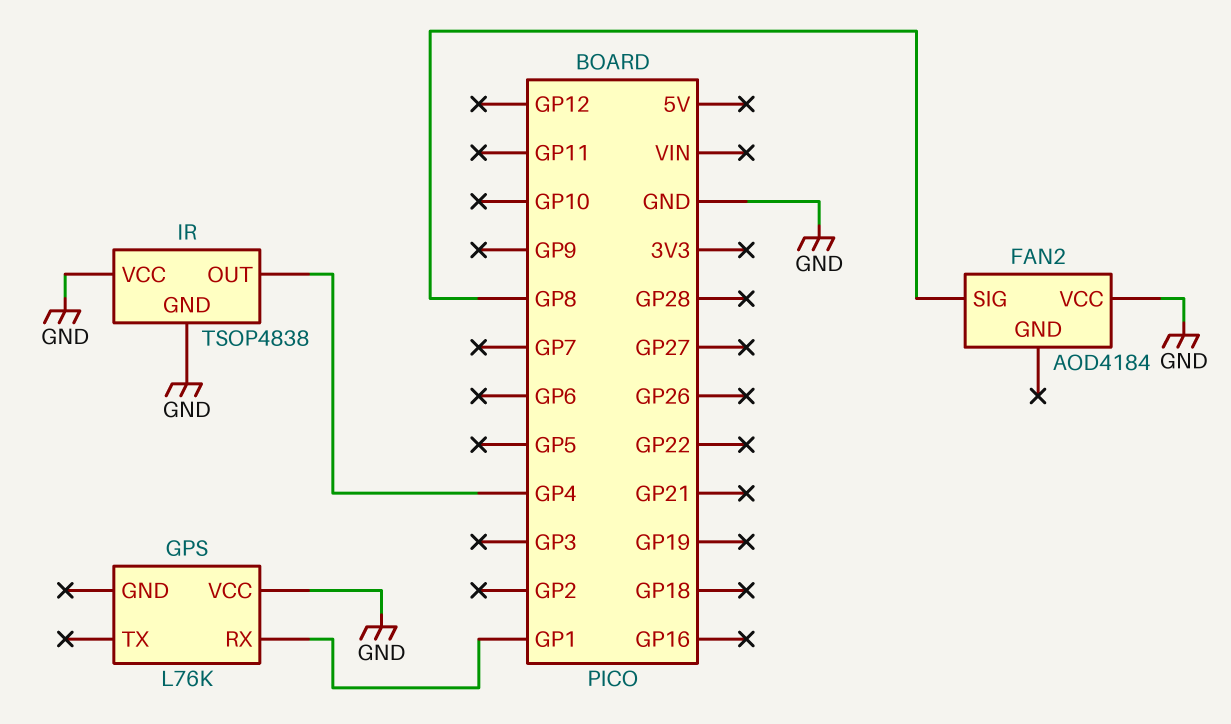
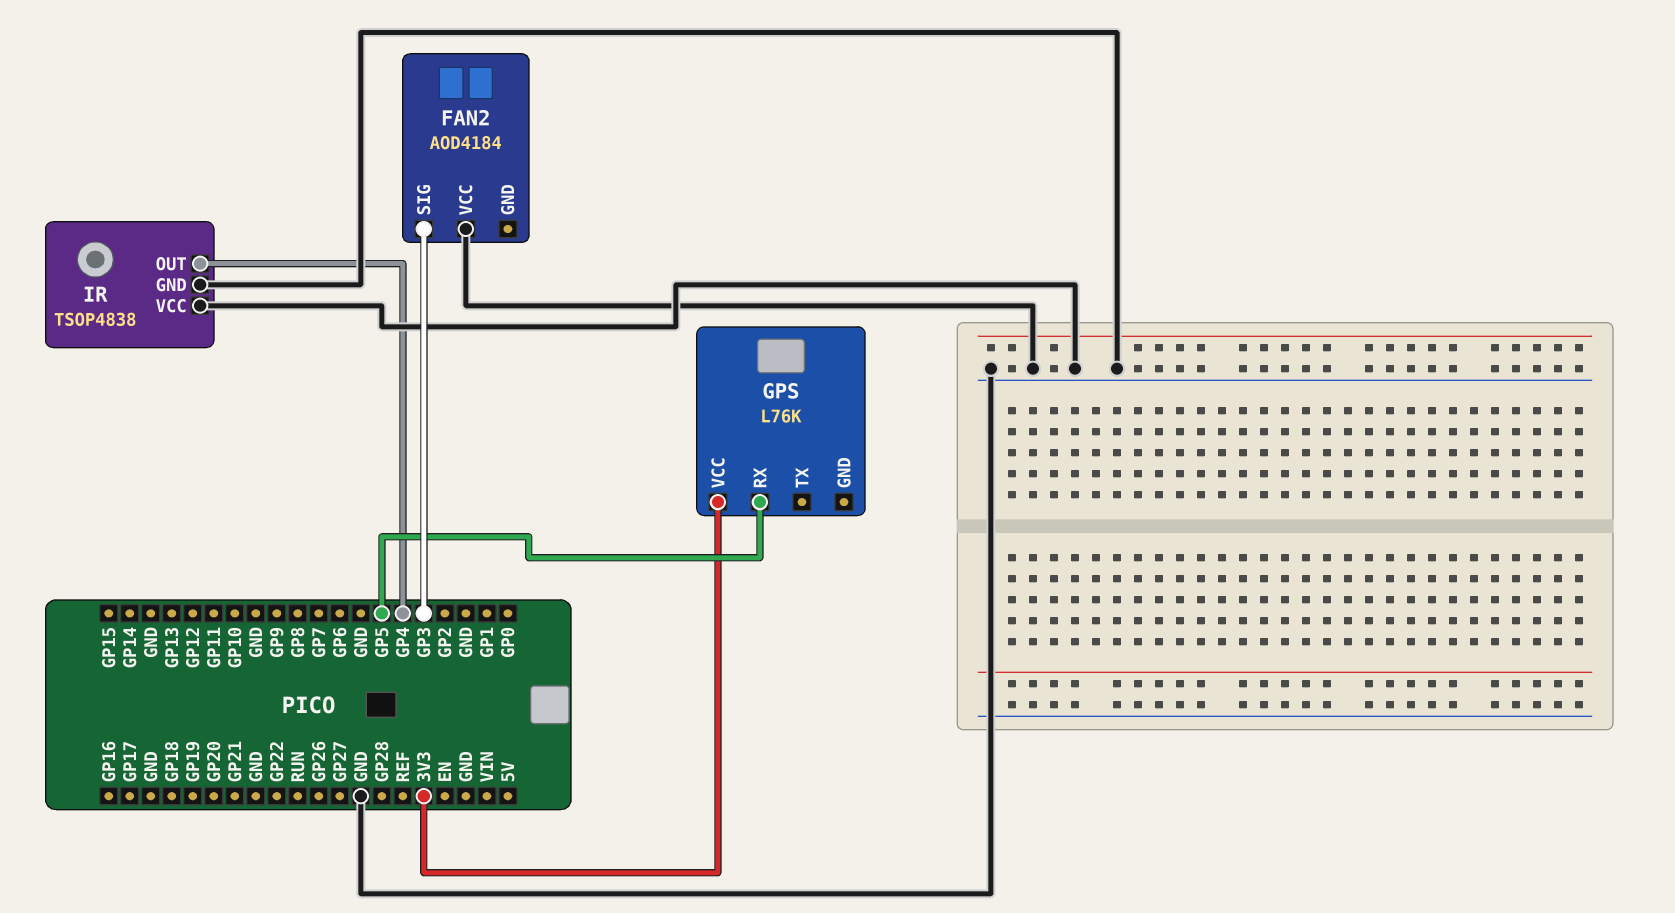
FAN2 pin SIG: GP8 -> GP3
GPS pin RX: GP1 -> GP5
GPS pin VCC: GND -> 3V3

